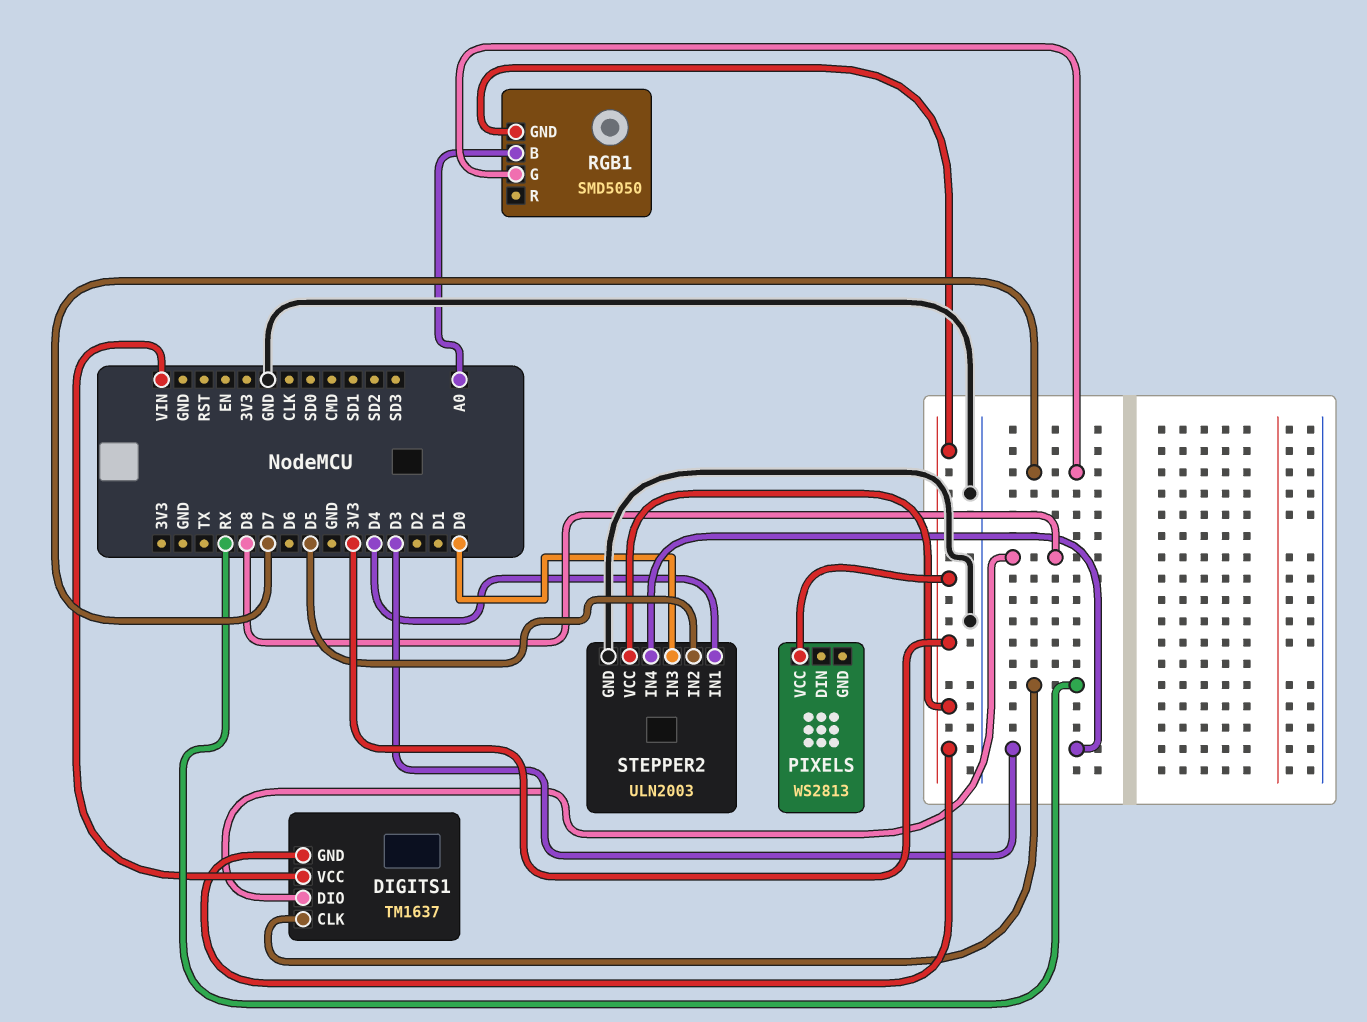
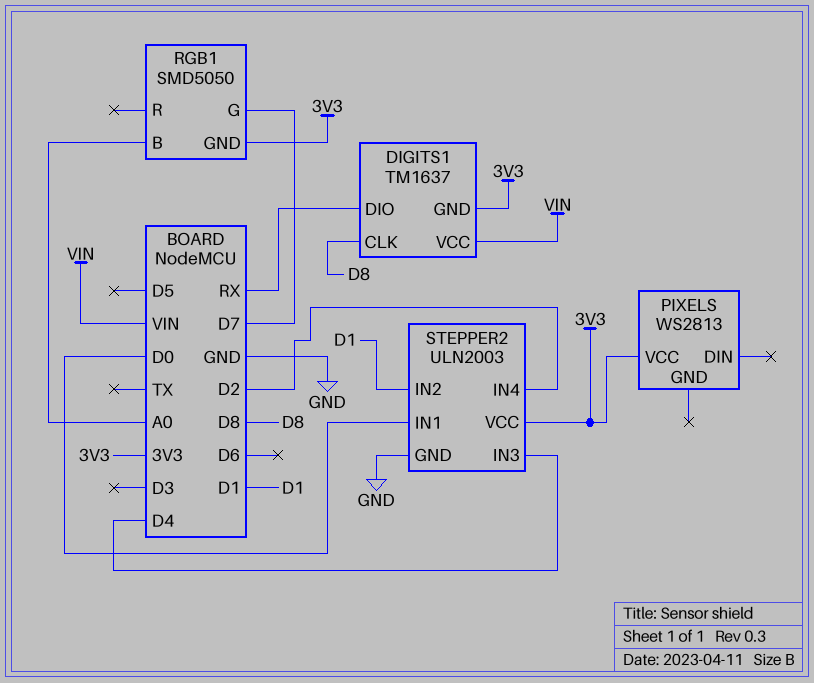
DIGITS1 pin CLK: RX -> D8
DIGITS1 pin DIO: D8 -> RX
STEPPER2 pin IN1: D4 -> D0
STEPPER2 pin IN2: D5 -> D1
STEPPER2 pin IN3: D0 -> D4
STEPPER2 pin IN4: D3 -> D2

